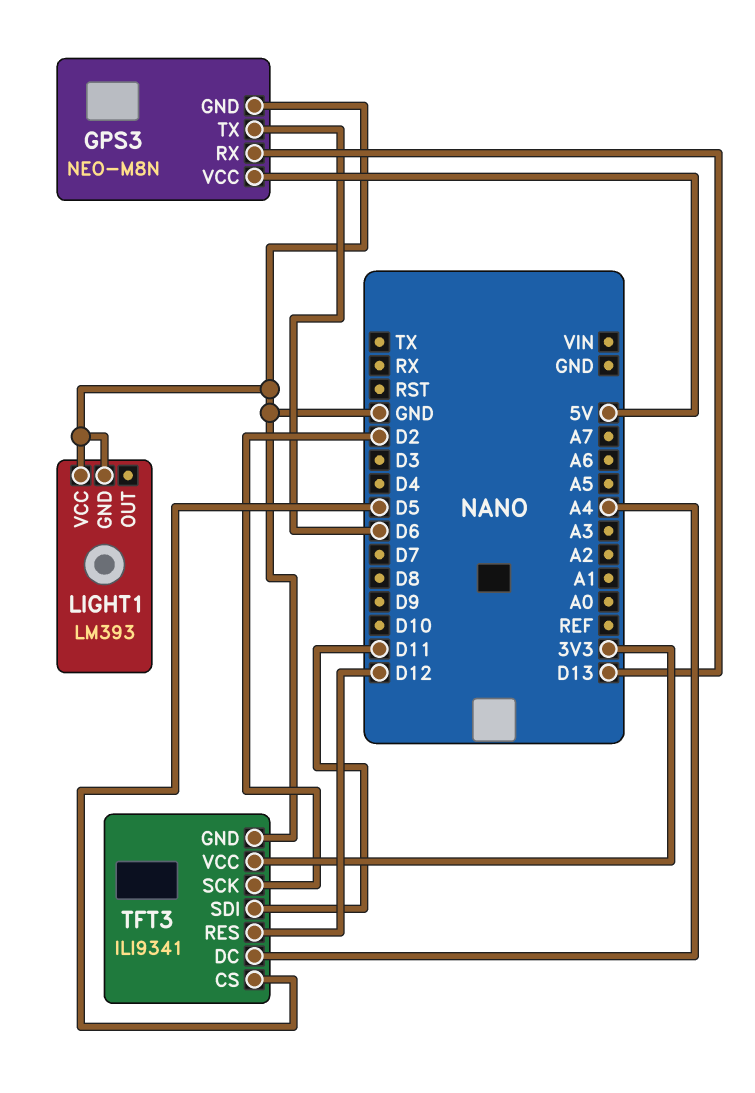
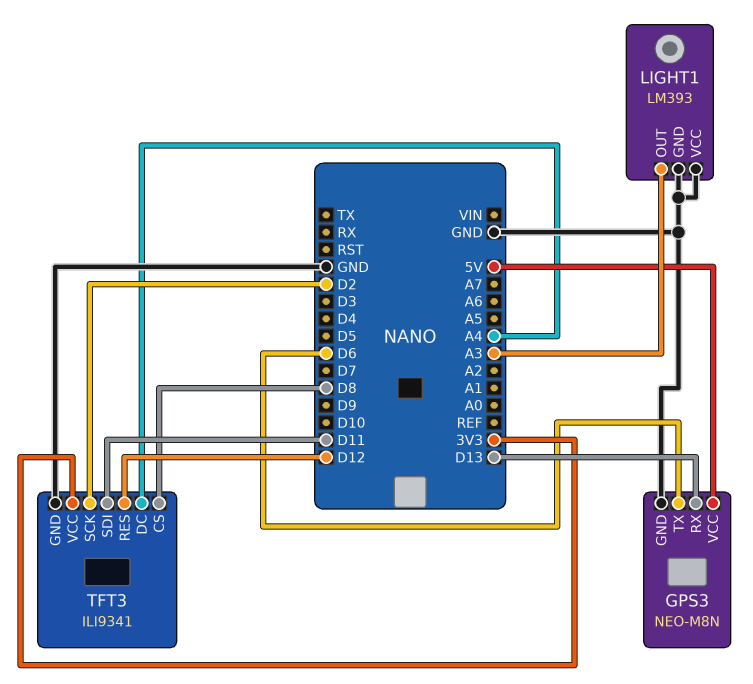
LIGHT1 pin OUT: none -> A3
TFT3 pin CS: D5 -> D8

